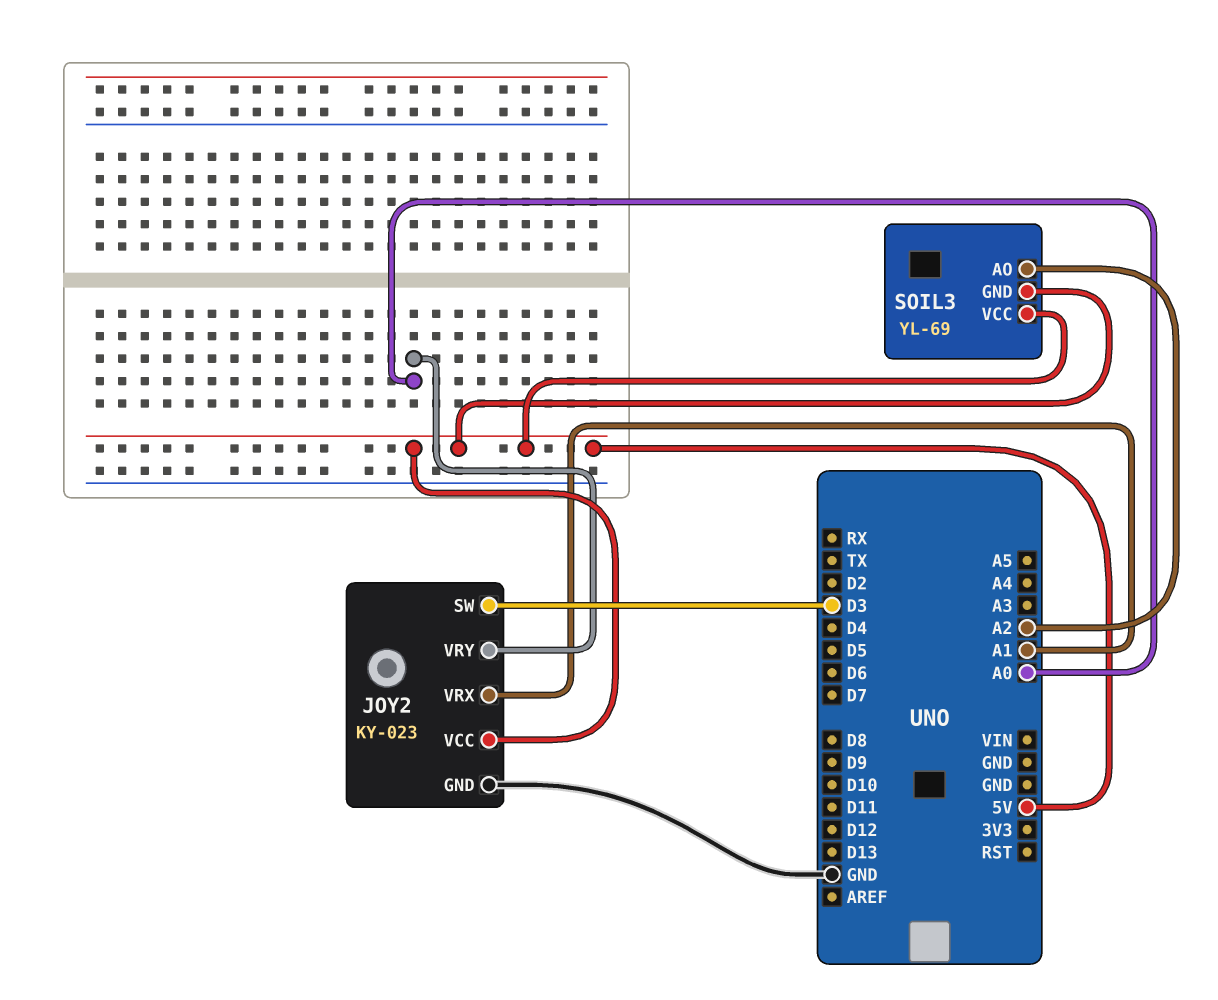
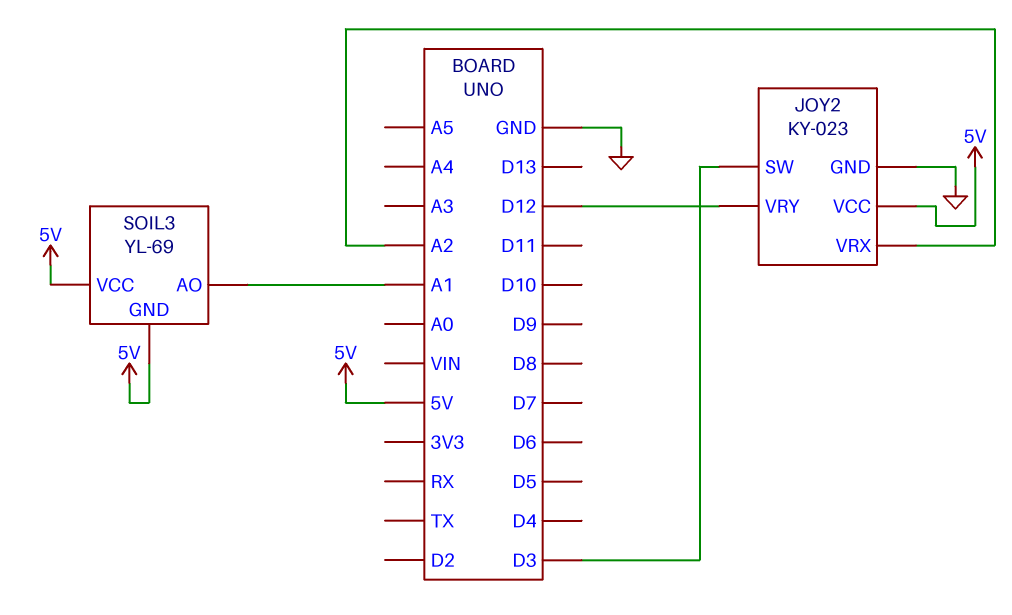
JOY2 pin VRX: A1 -> A2
JOY2 pin VRY: A0 -> D12
SOIL3 pin AO: A2 -> A1

